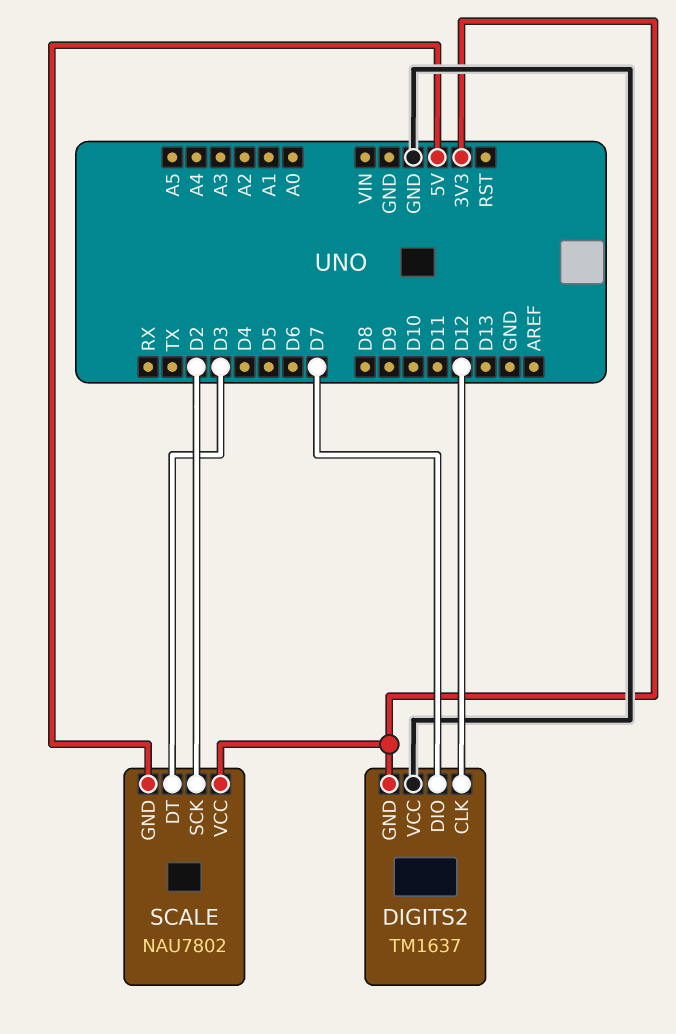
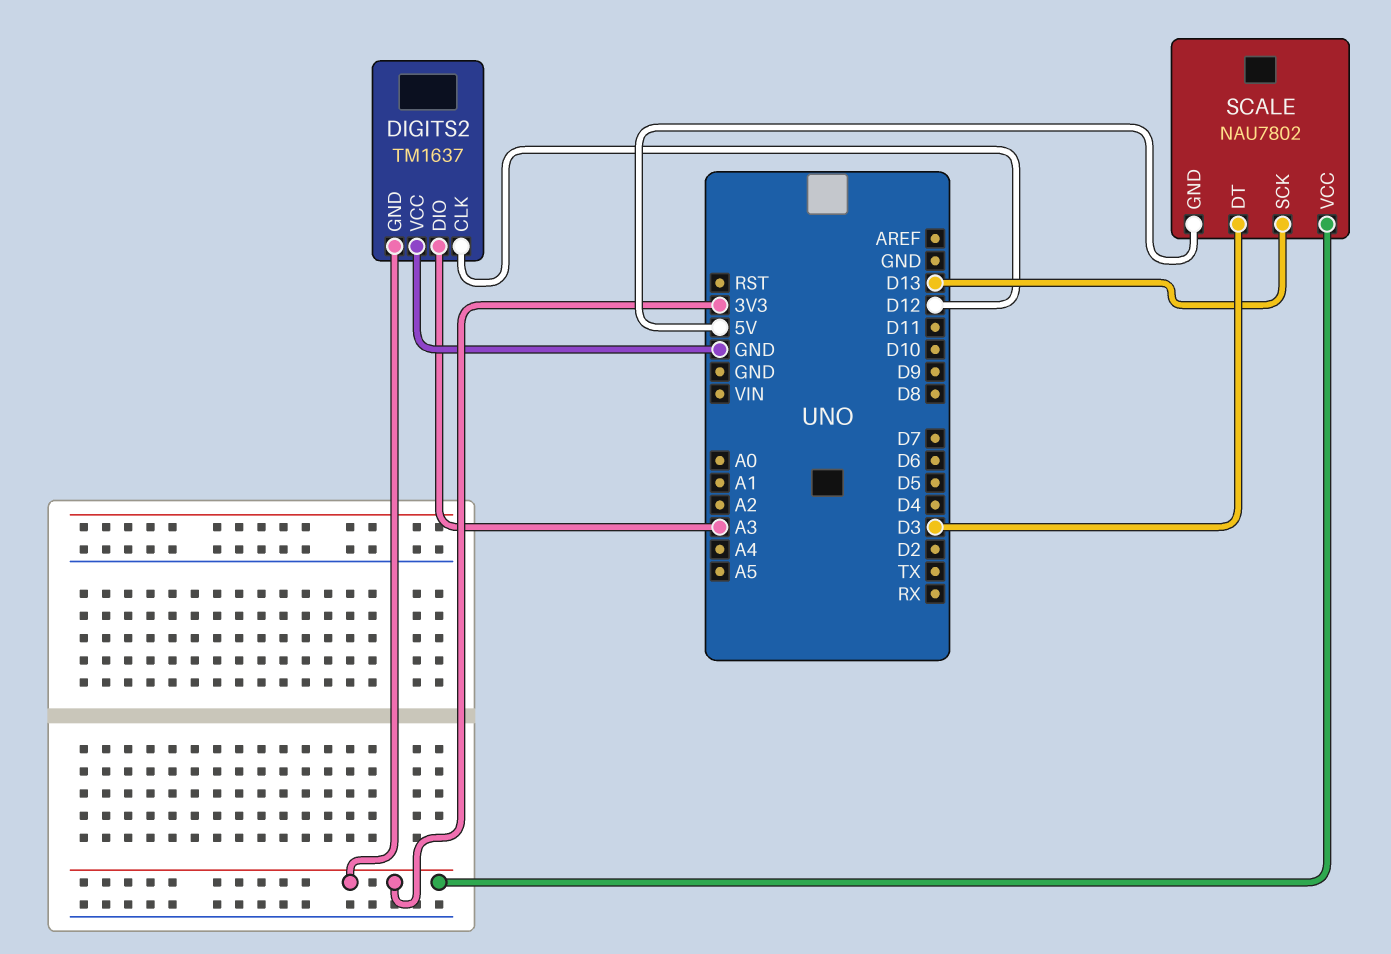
DIGITS2 pin DIO: D7 -> A3
SCALE pin SCK: D2 -> D13

